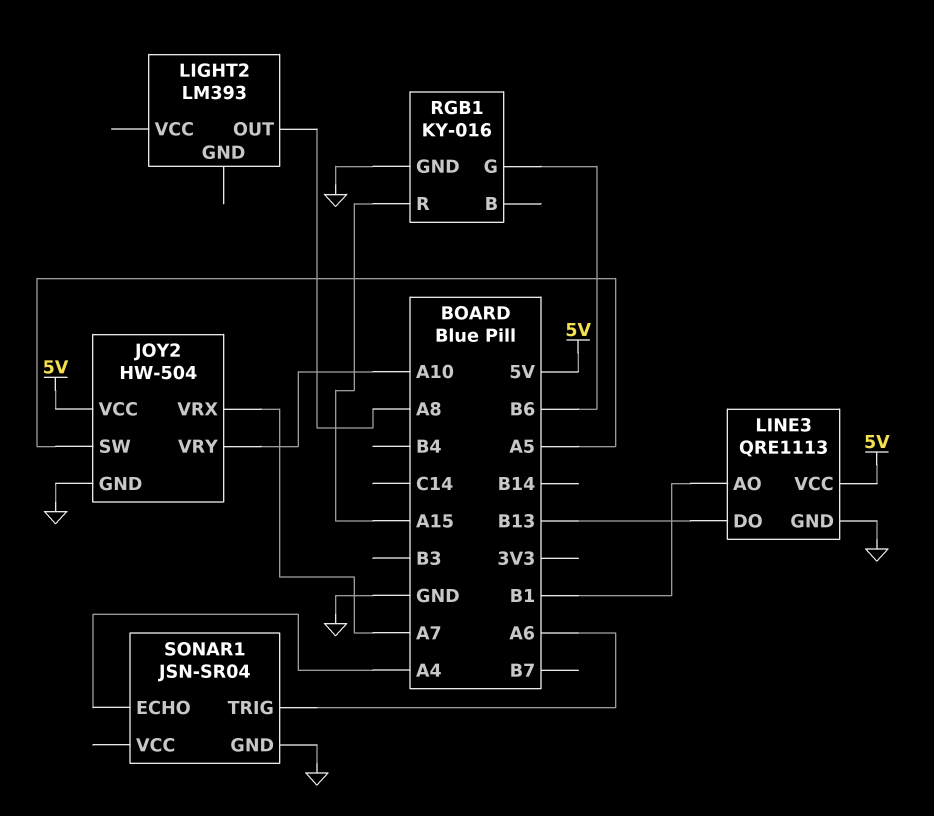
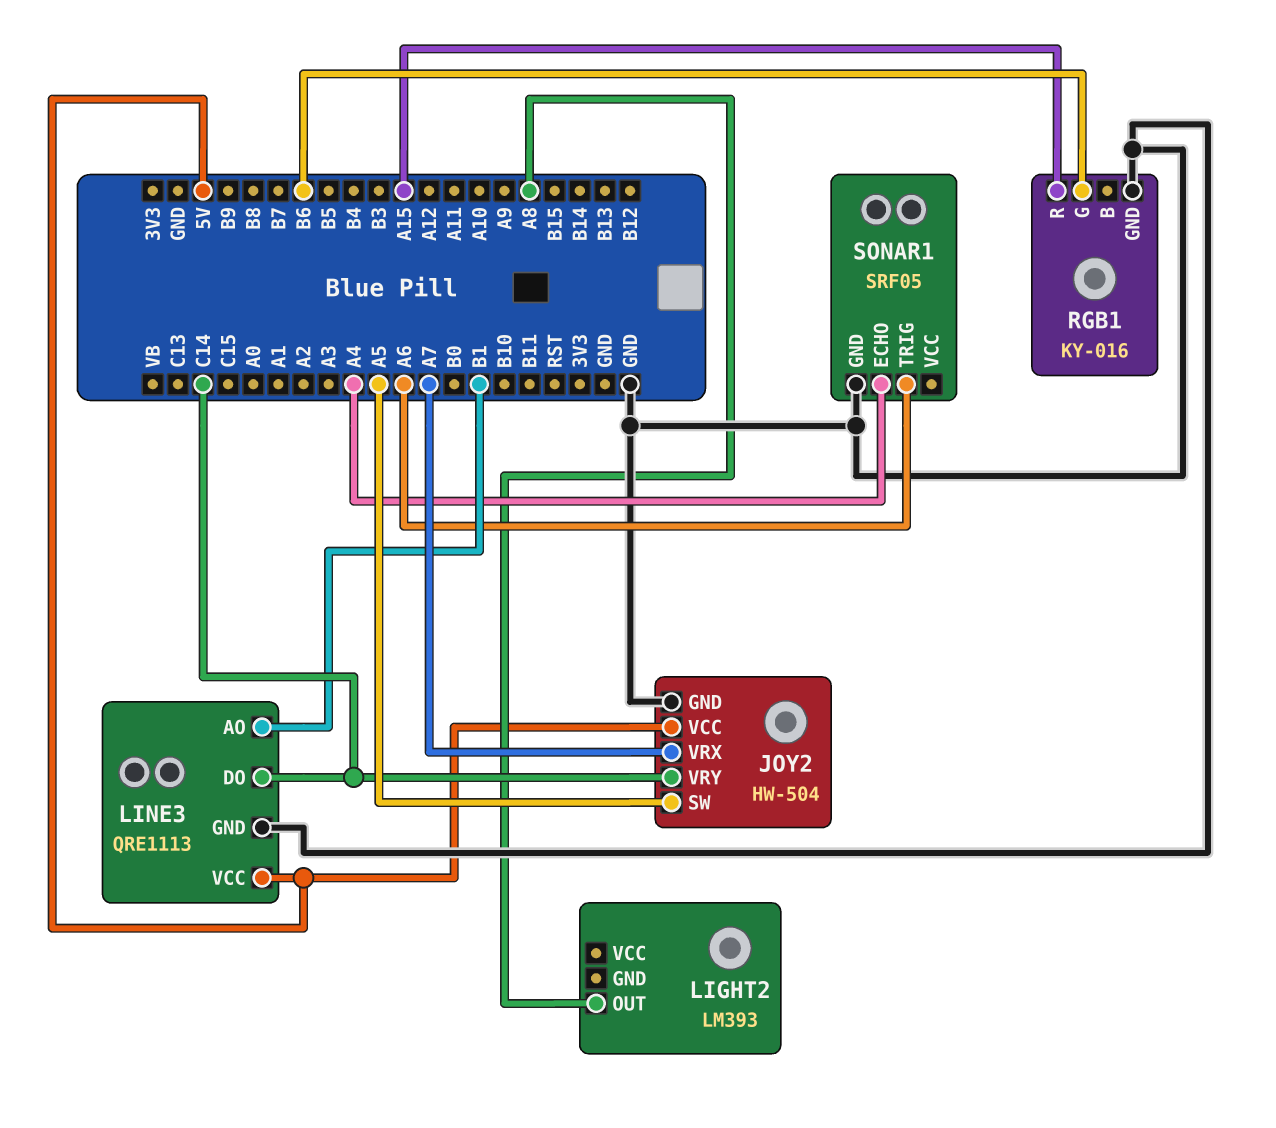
JOY2 pin VRY: A10 -> C14
LINE3 pin DO: B13 -> C14
SONAR1: JSN-SR04 -> SRF05

